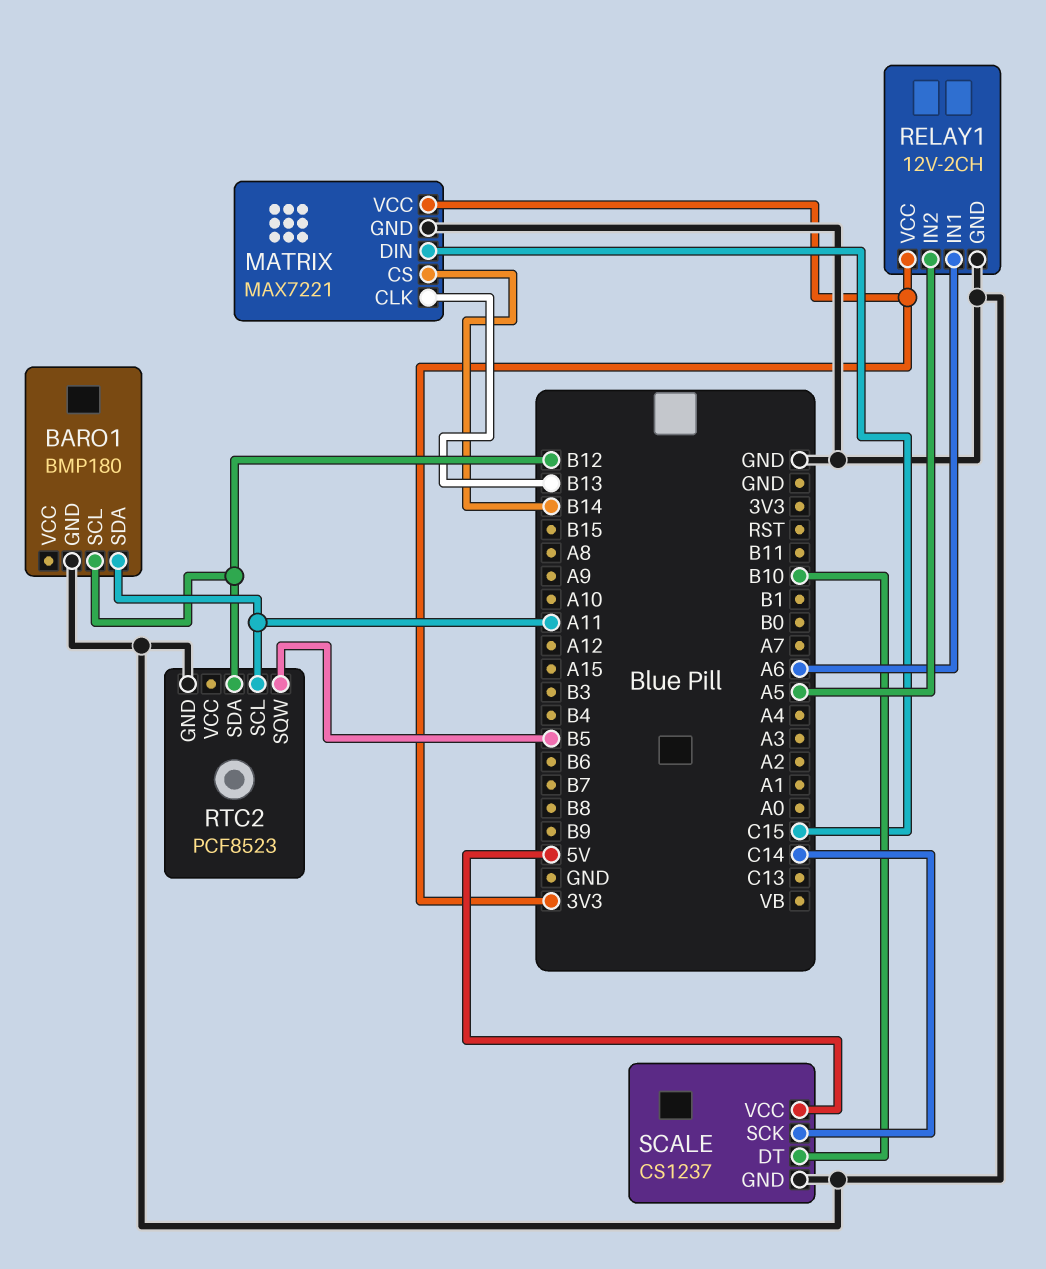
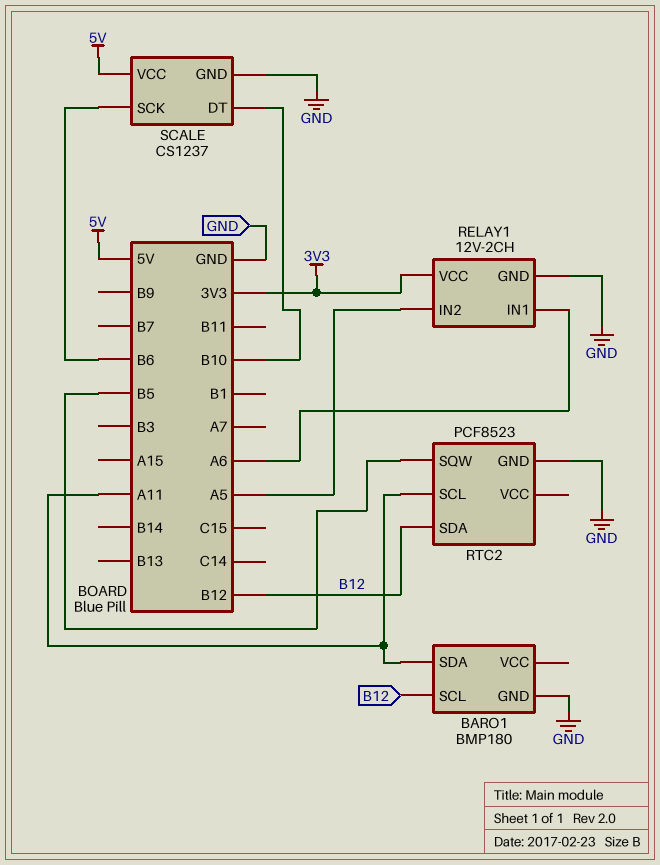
MATRIX: MAX7221 -> none
MATRIX pin CLK: B13 -> none
MATRIX pin CS: B14 -> none
MATRIX pin DIN: C15 -> none
MATRIX pin GND: GND -> none
MATRIX pin VCC: 3V3 -> none
SCALE pin SCK: C14 -> B6

